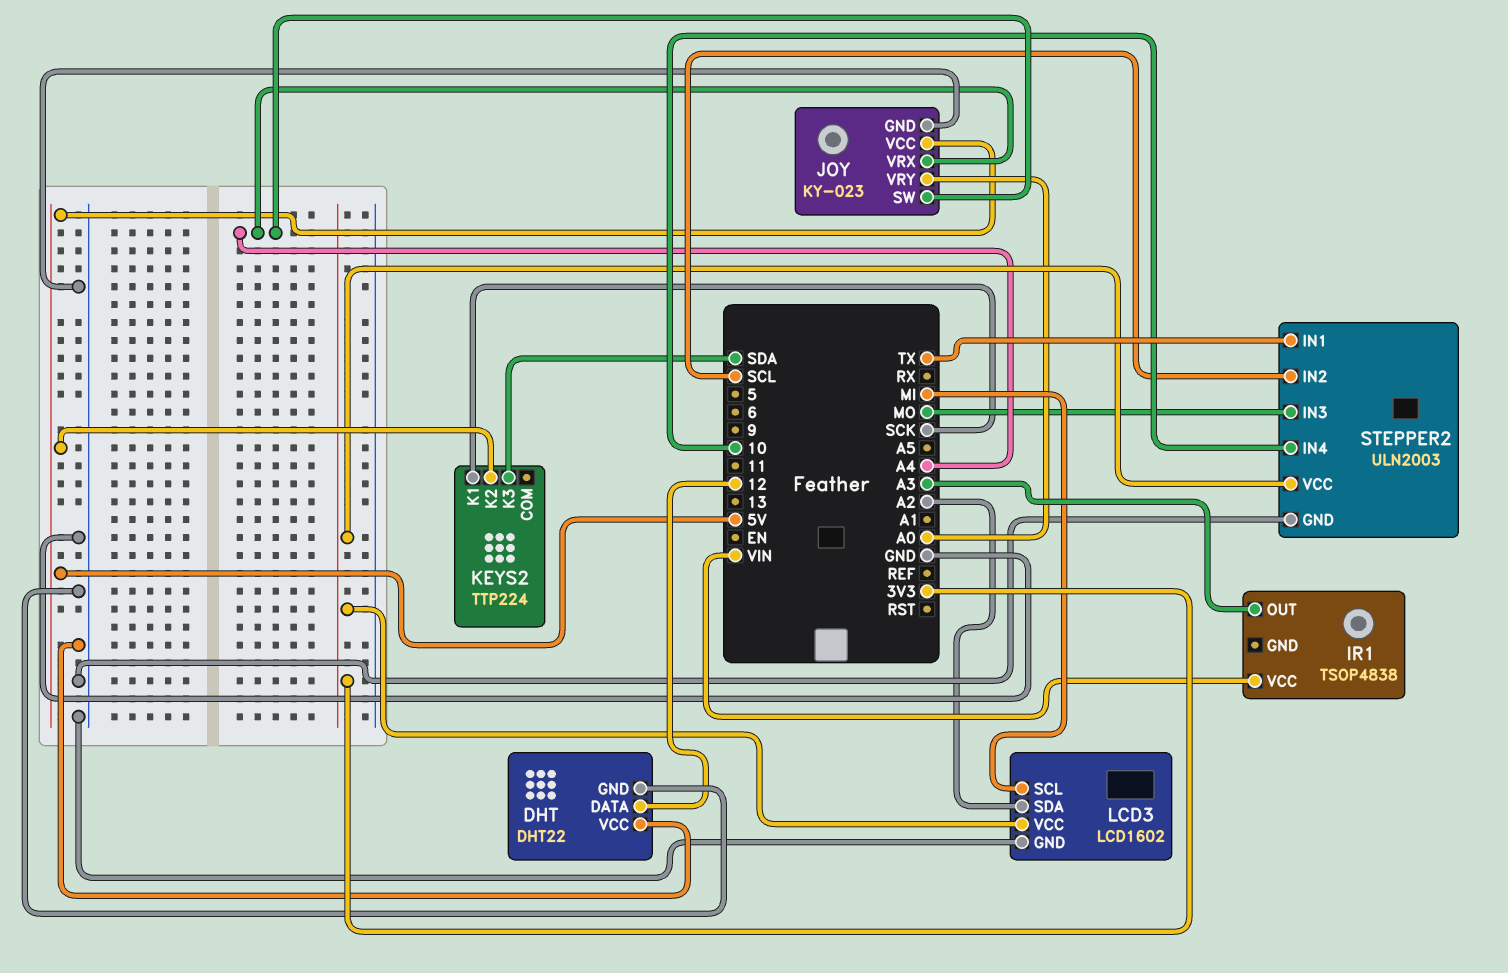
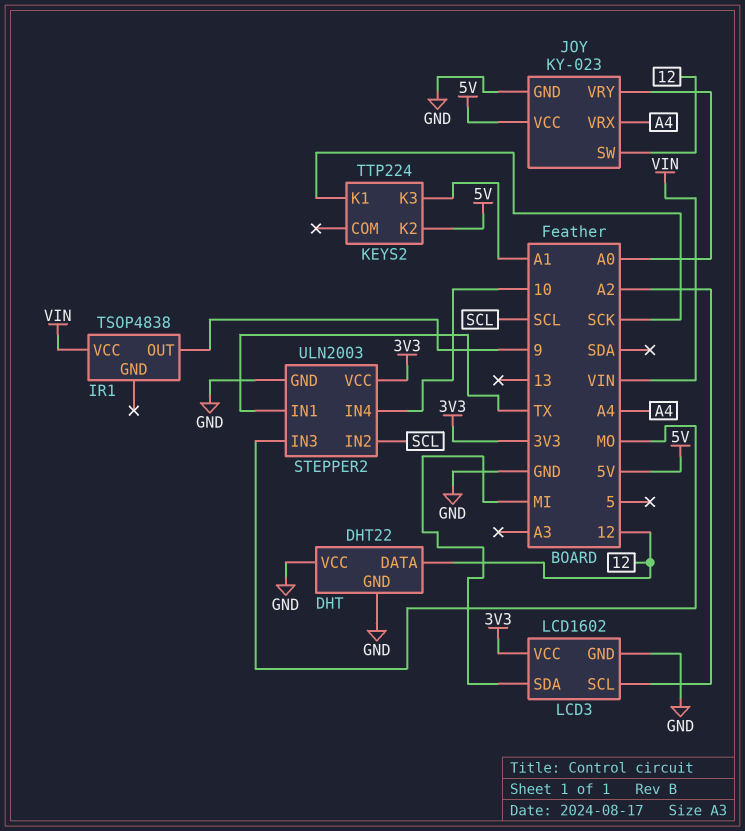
IR1 pin OUT: A3 -> 9
JOY pin SW: A4 -> 12
KEYS2 pin K3: SDA -> A1
LCD3 pin SCL: MI -> A2
LCD3 pin SDA: A2 -> MI

